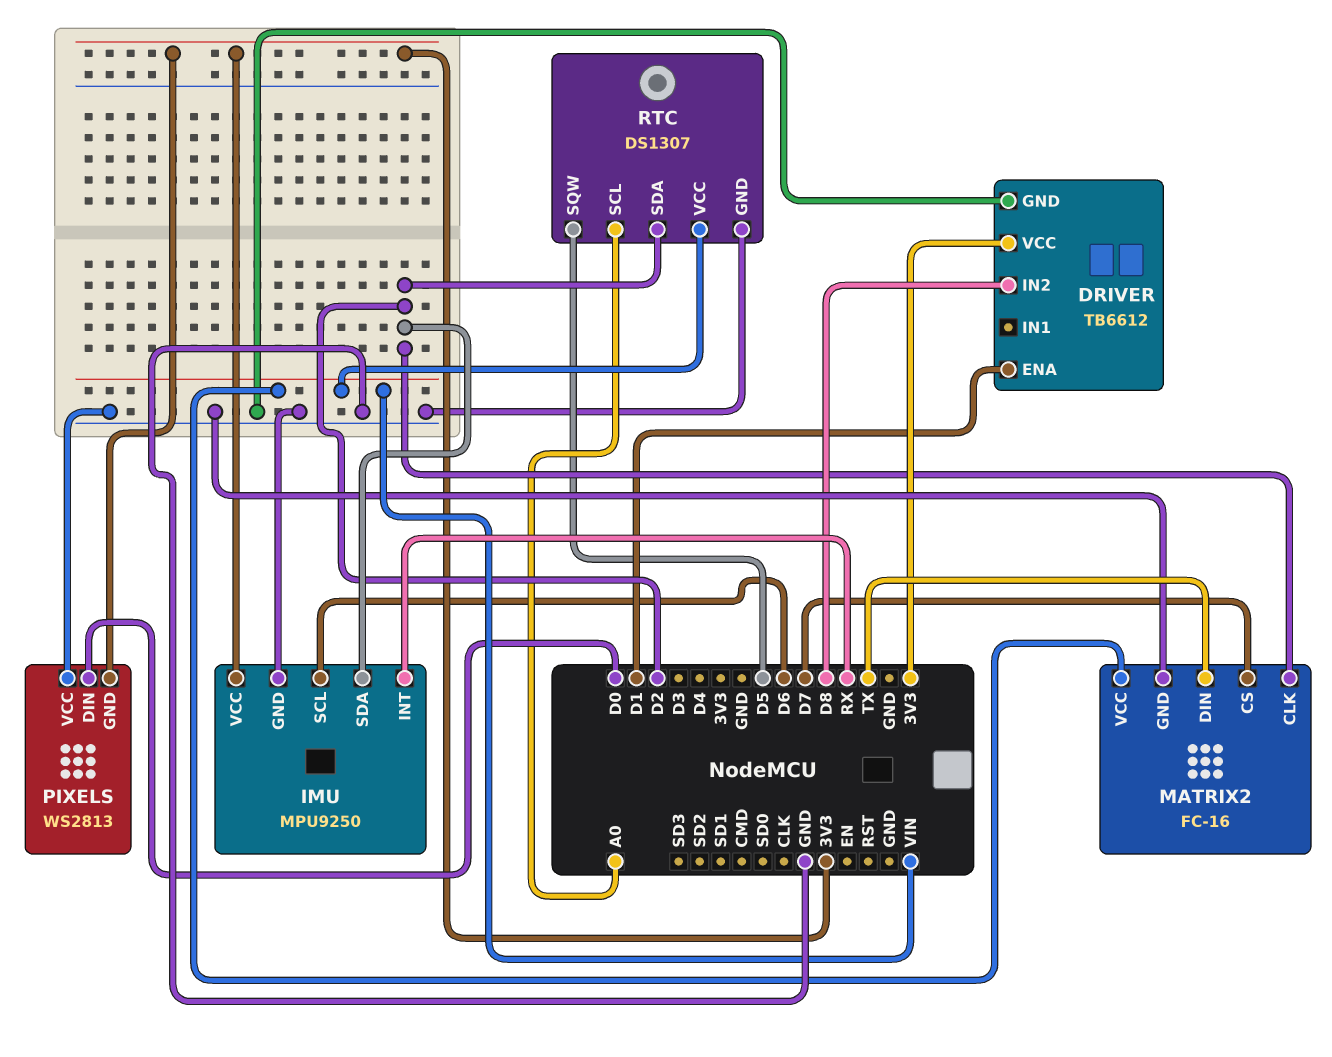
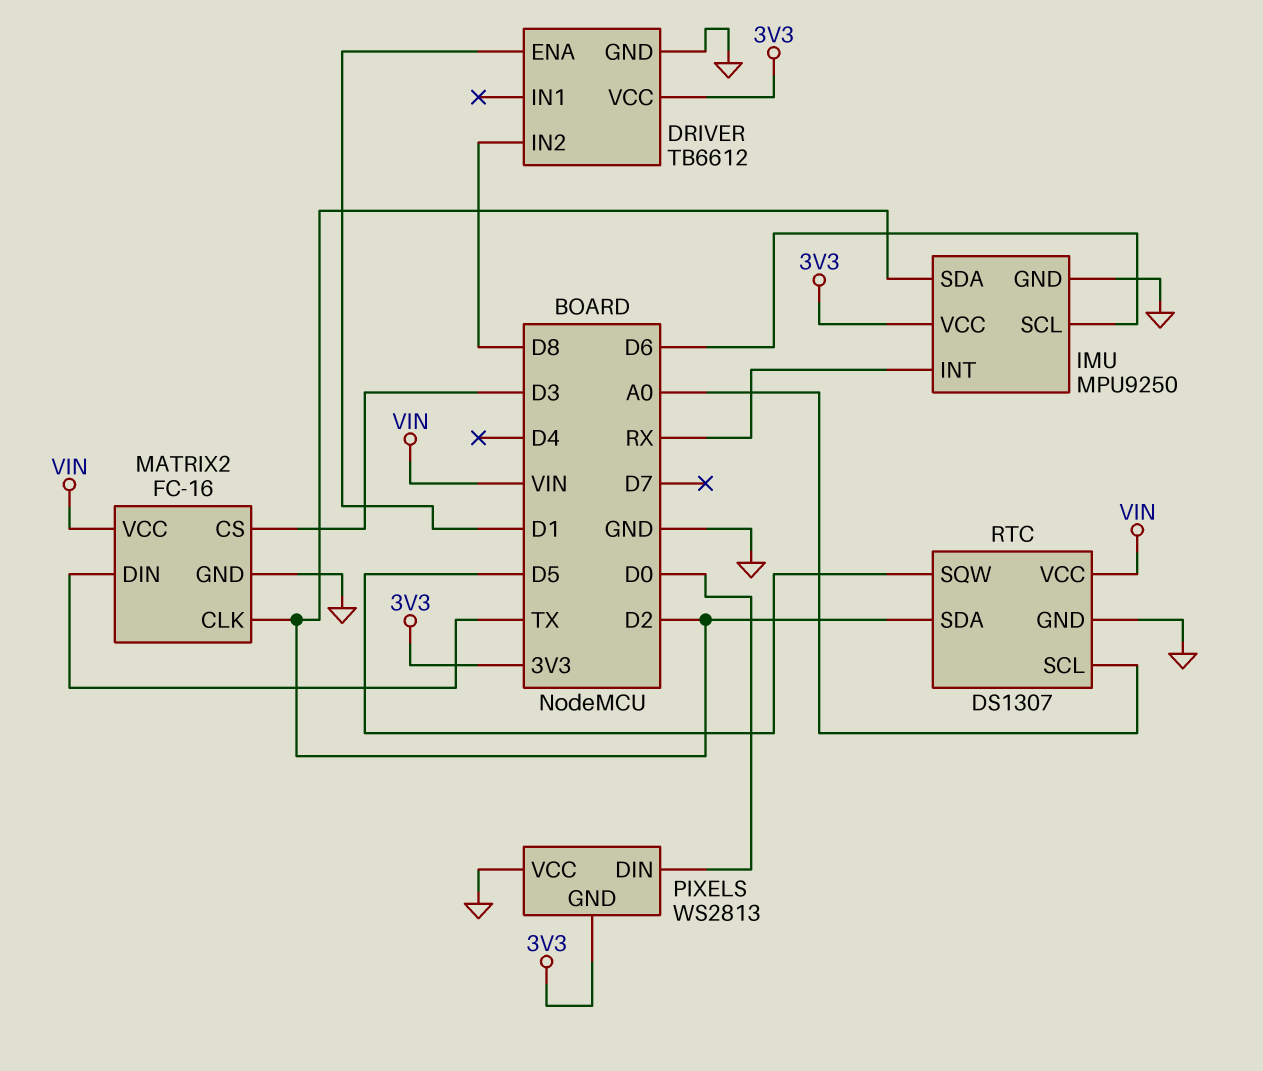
MATRIX2 pin CS: D7 -> D3

